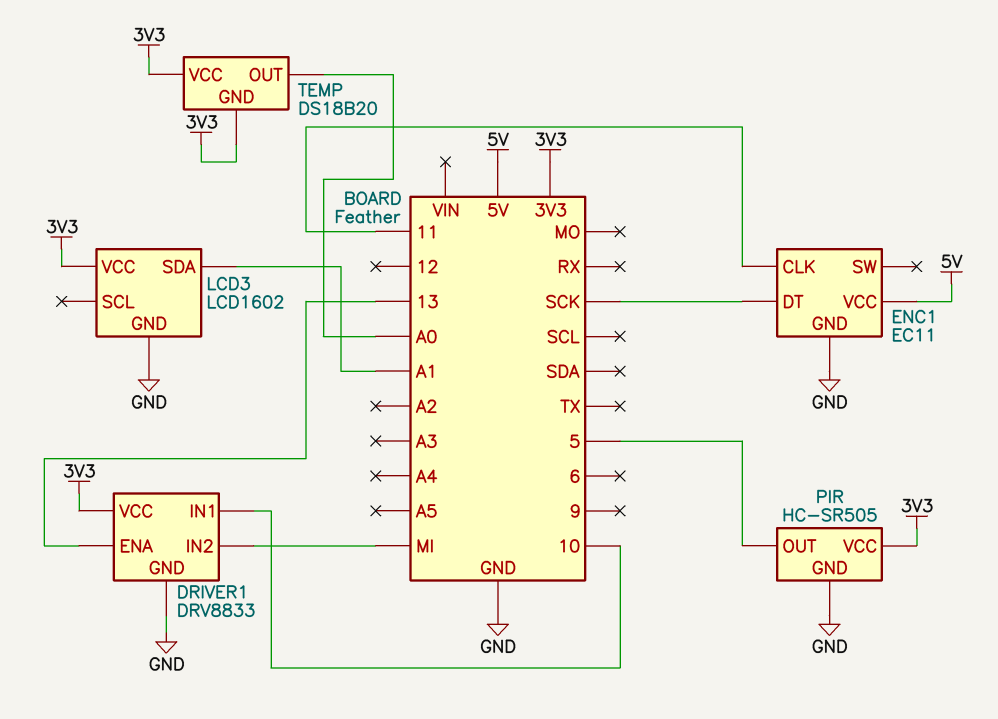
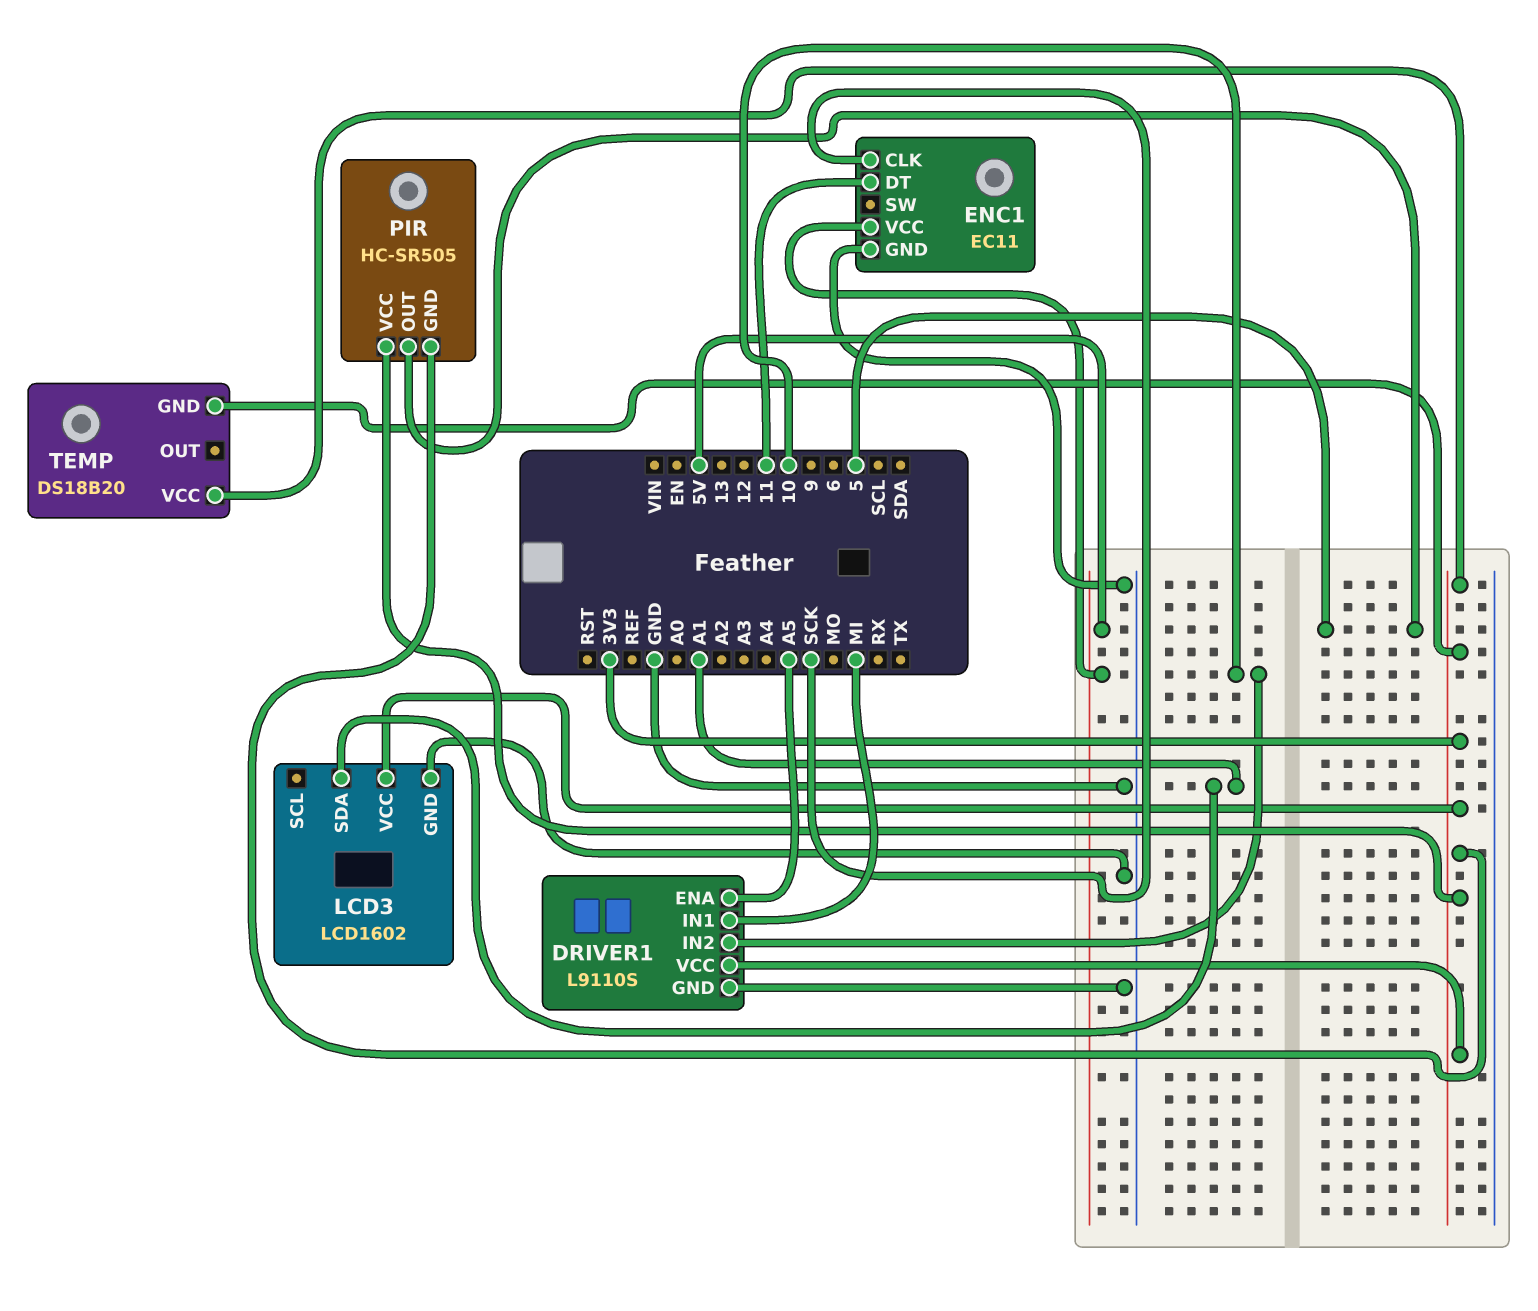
DRIVER1: DRV8833 -> L9110S
DRIVER1 pin ENA: 13 -> A5
DRIVER1 pin IN1: 10 -> MI
DRIVER1 pin IN2: MI -> 10
ENC1 pin CLK: 11 -> SCK
ENC1 pin DT: SCK -> 11
PIR pin GND: GND -> 3V3
TEMP pin OUT: A0 -> none

